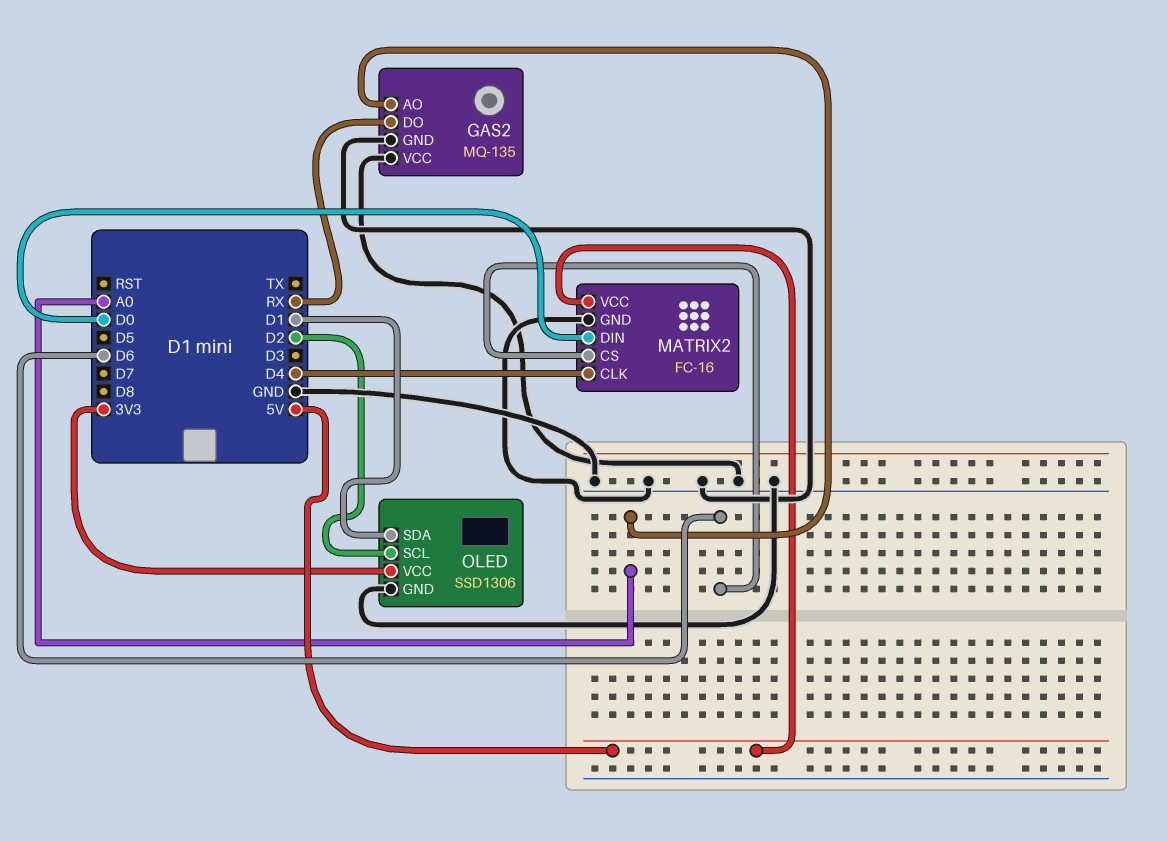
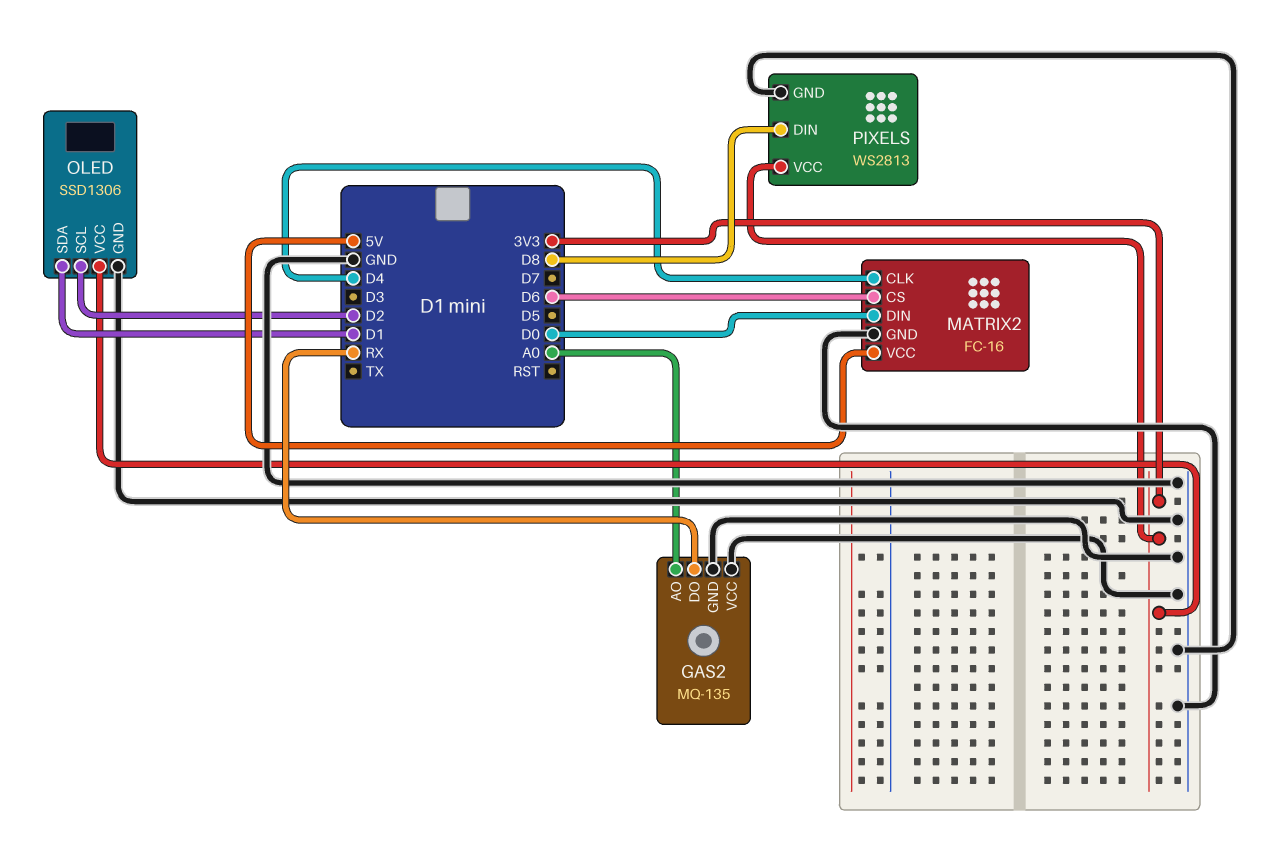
PIXELS: none -> WS2813
PIXELS pin DIN: none -> D8
PIXELS pin GND: none -> GND
PIXELS pin VCC: none -> 3V3

